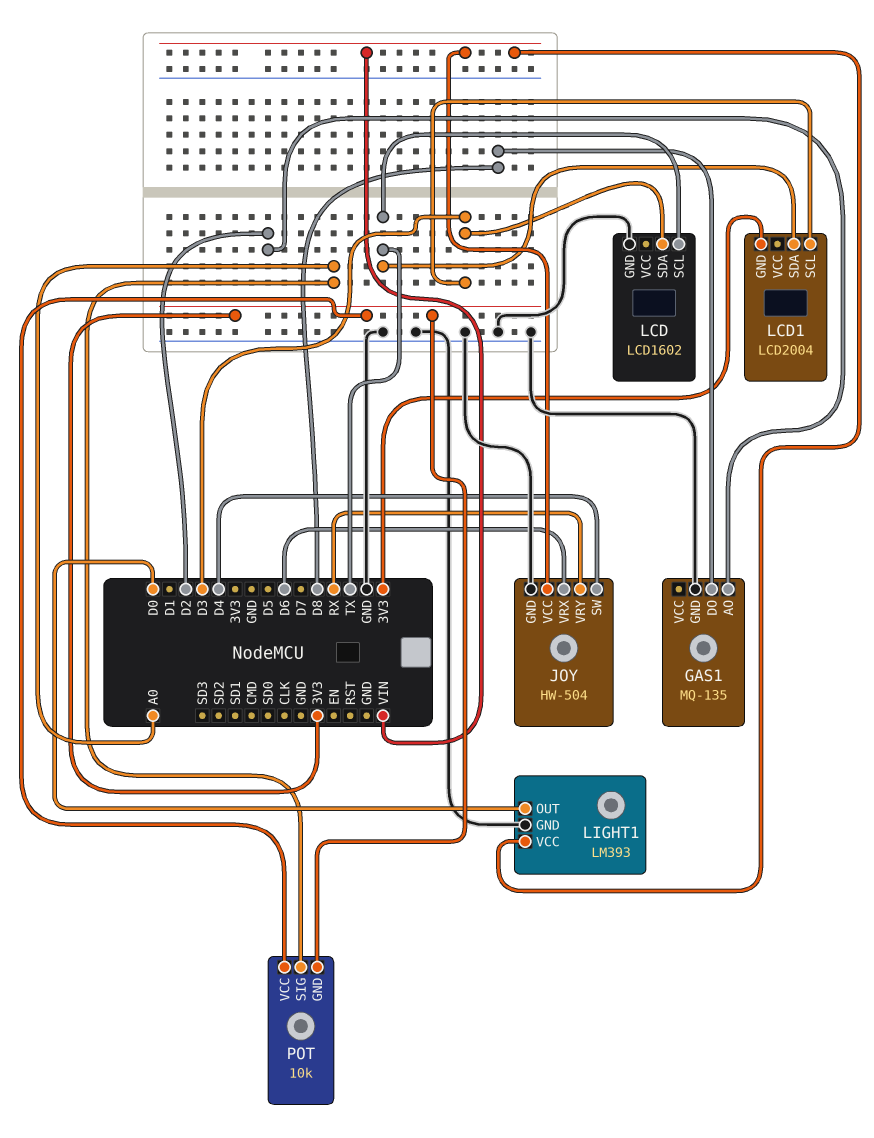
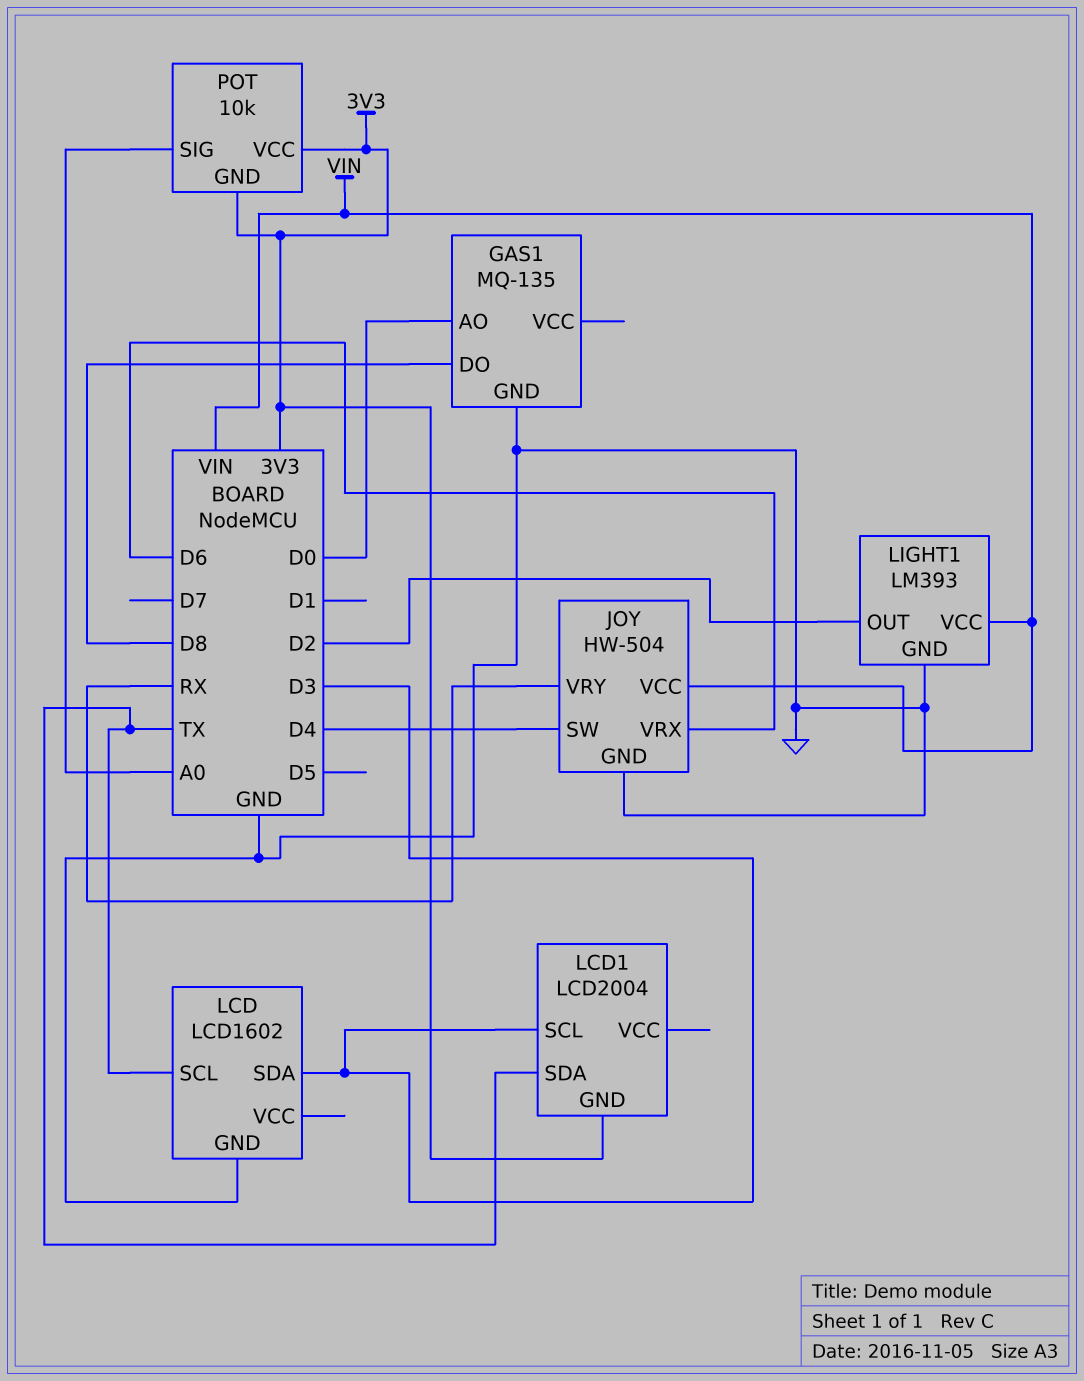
GAS1 pin AO: D2 -> D0
LIGHT1 pin OUT: D0 -> D2

